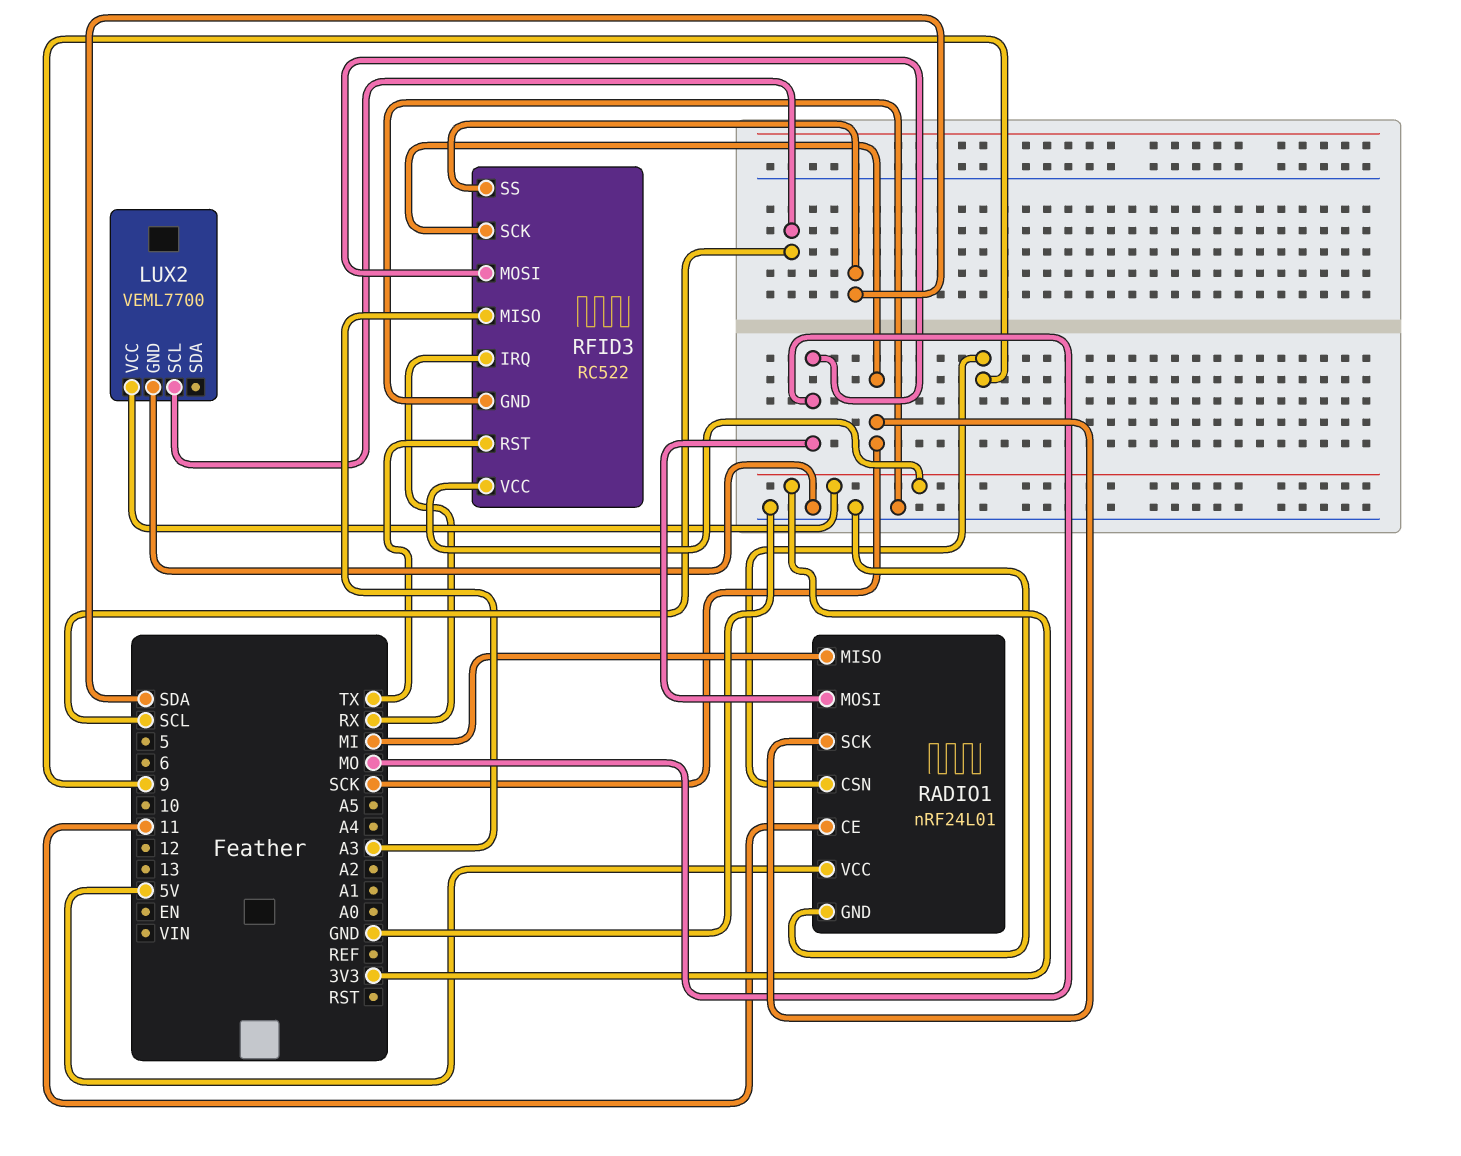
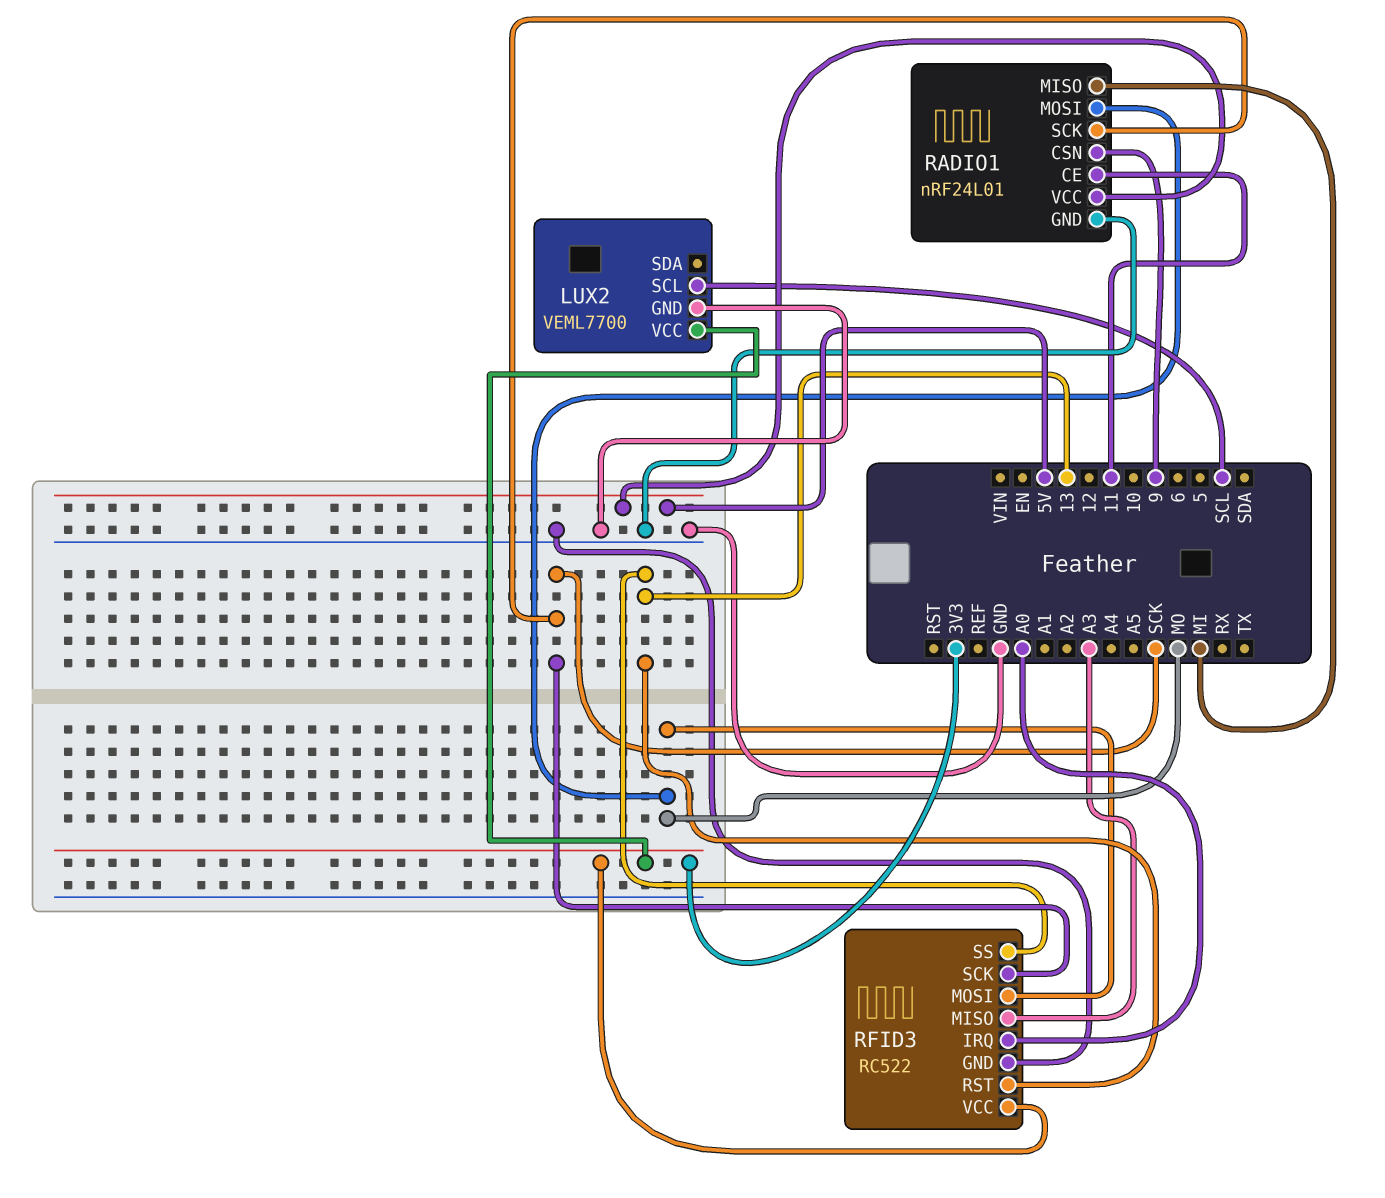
RFID3 pin IRQ: RX -> A0
RFID3 pin RST: TX -> 13
RFID3 pin SS: SDA -> 13

